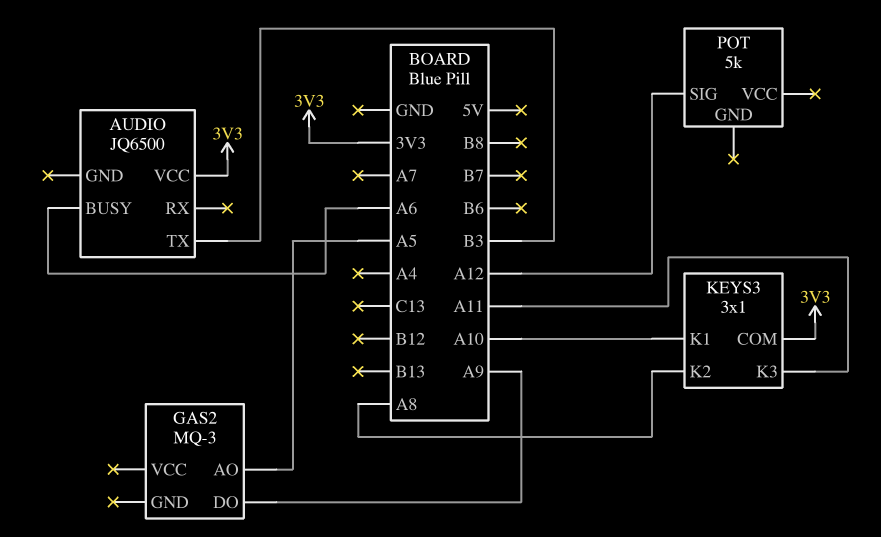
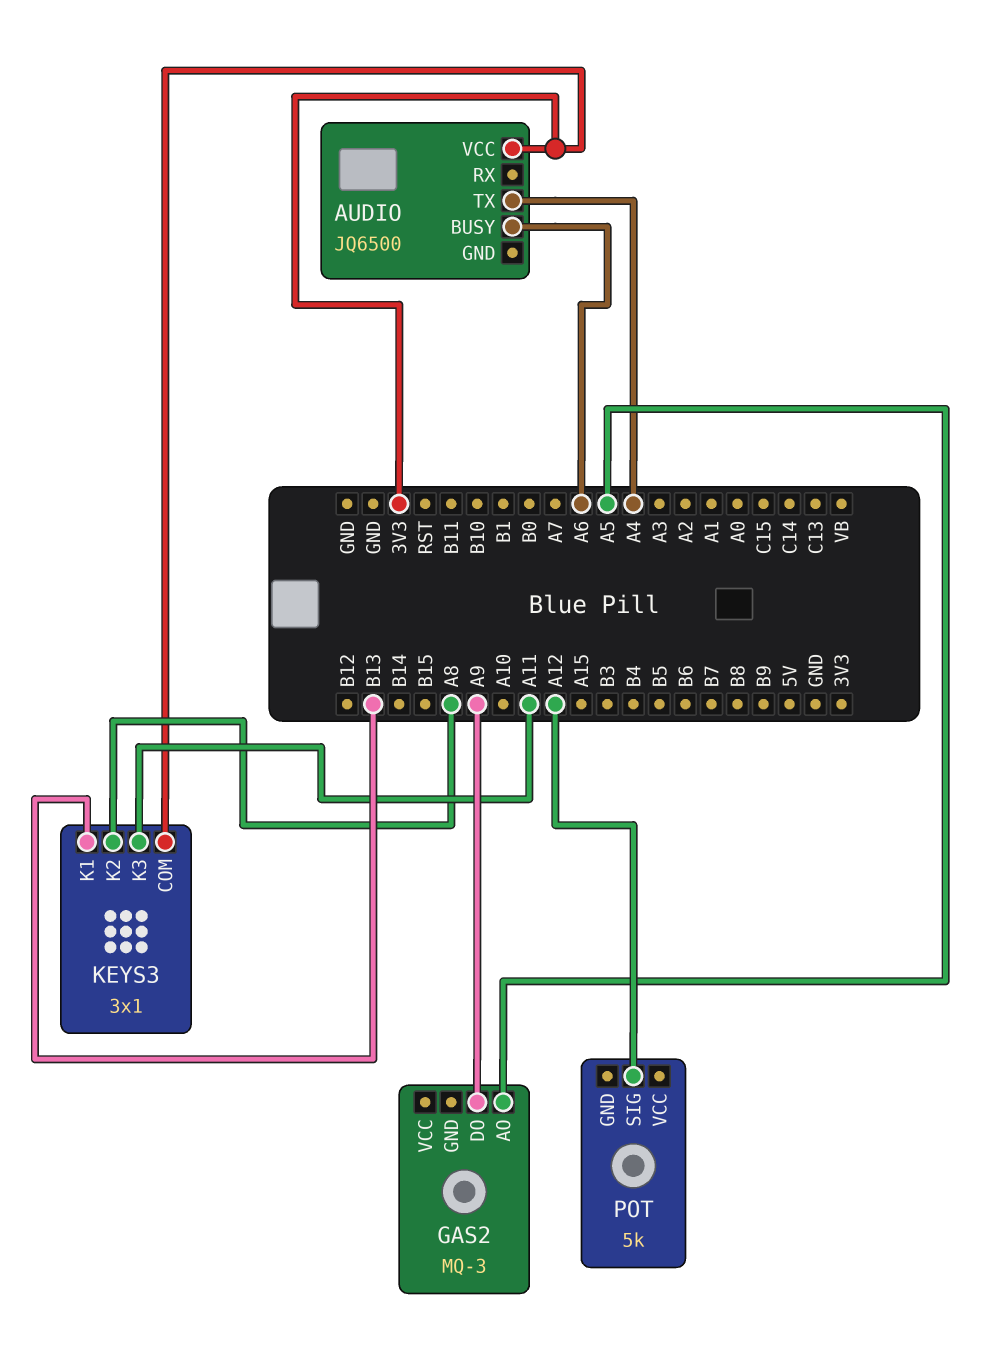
AUDIO pin TX: B3 -> A4
KEYS3 pin K1: A10 -> B13

